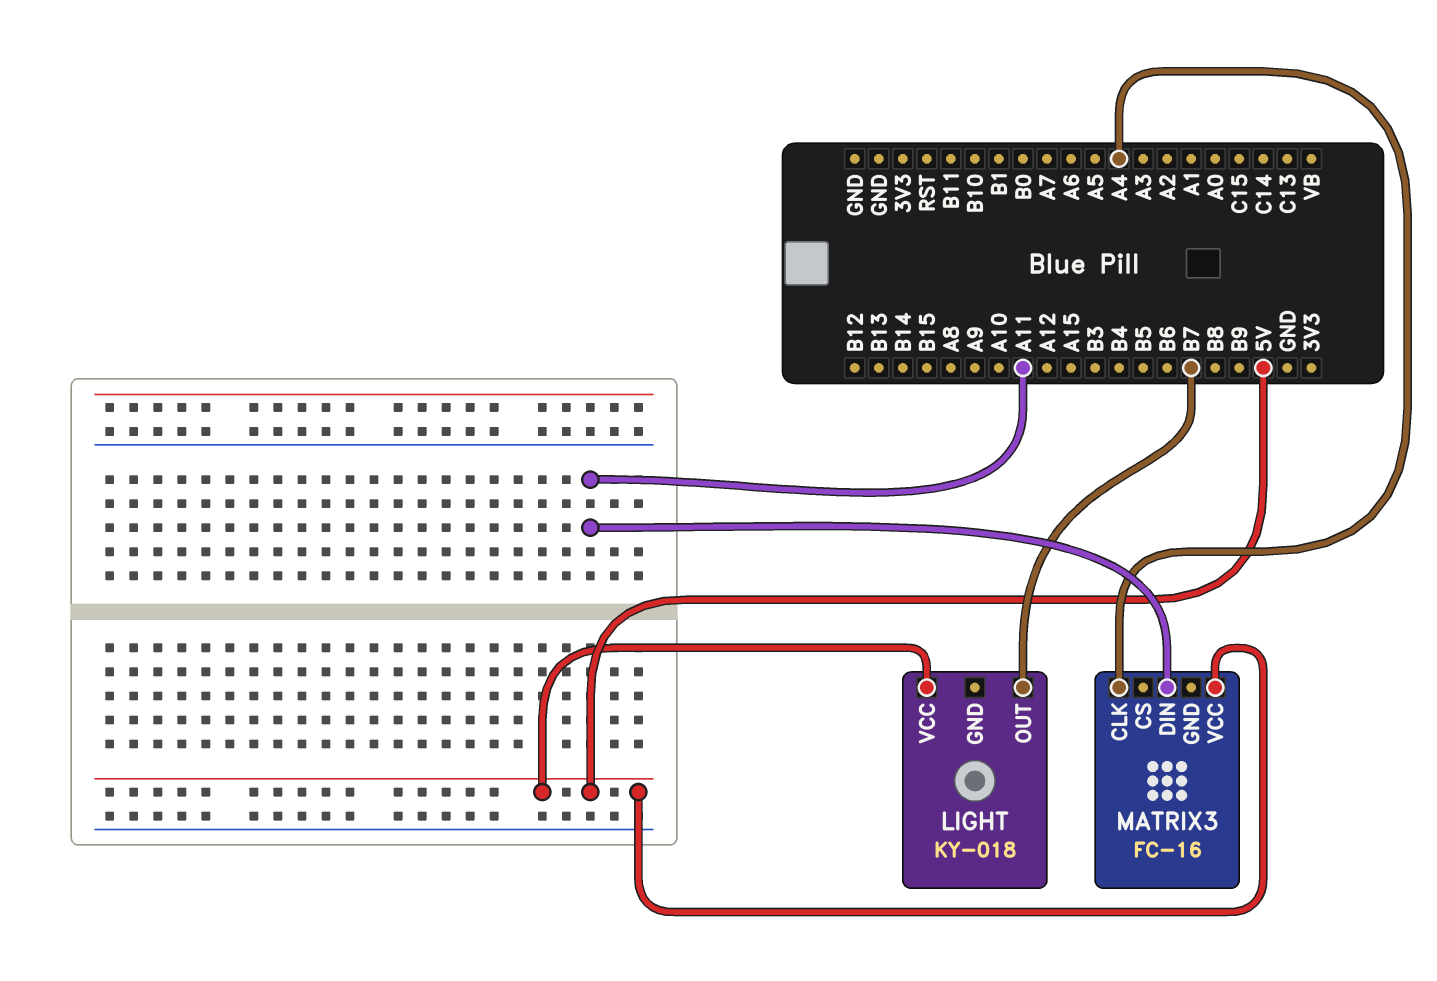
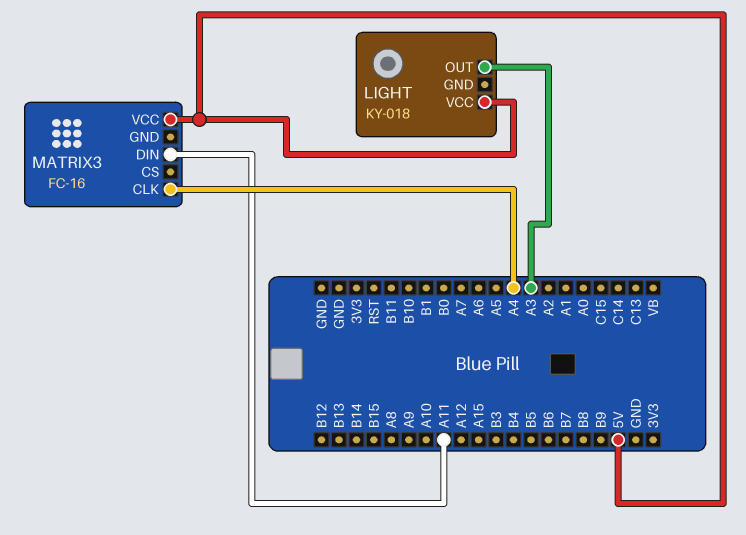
LIGHT pin OUT: B7 -> A3

